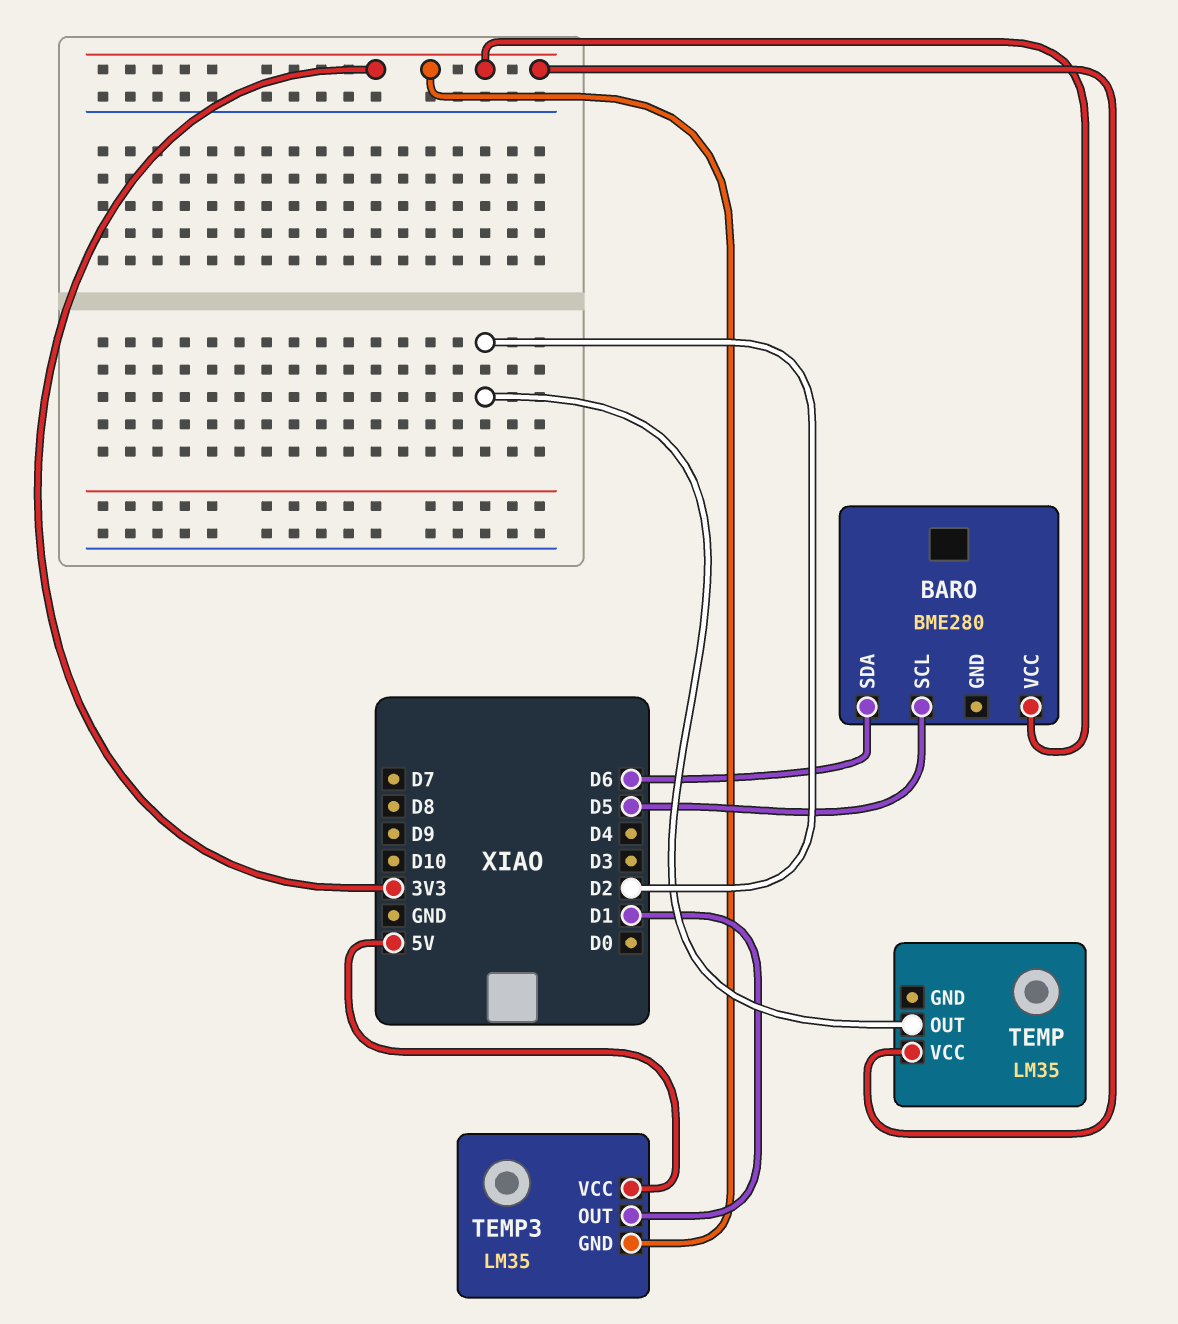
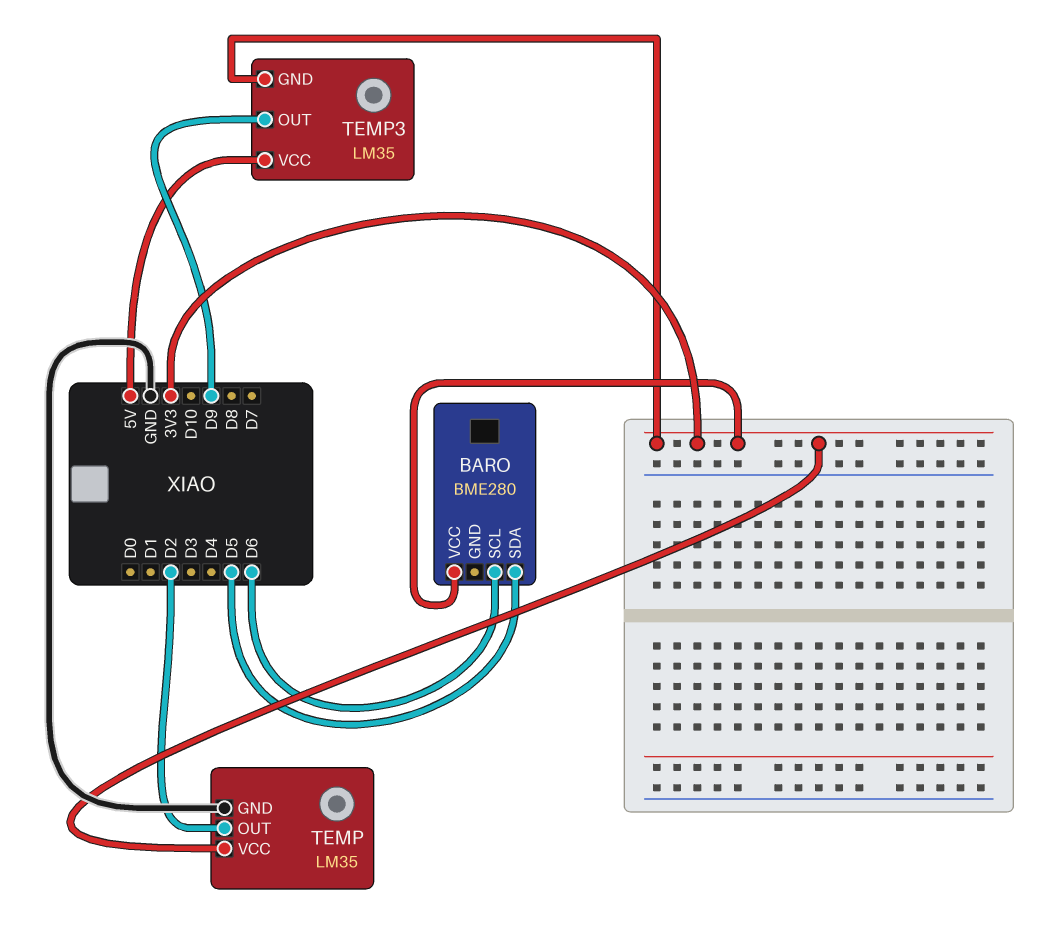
BARO pin SCL: D5 -> D6
BARO pin SDA: D6 -> D5
TEMP pin GND: none -> GND
TEMP3 pin OUT: D1 -> D9

